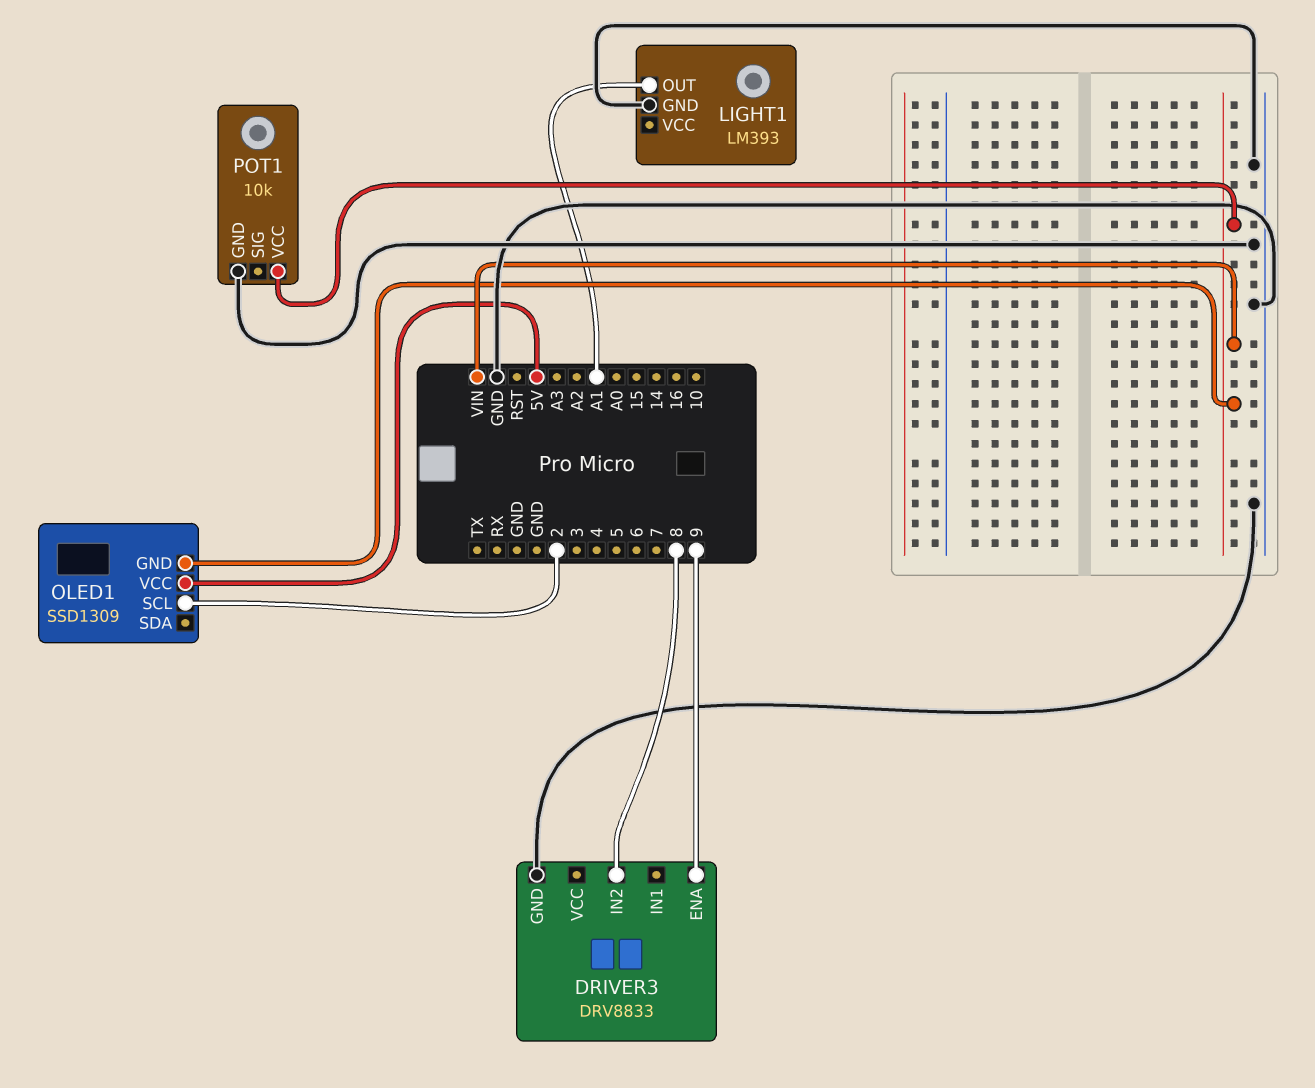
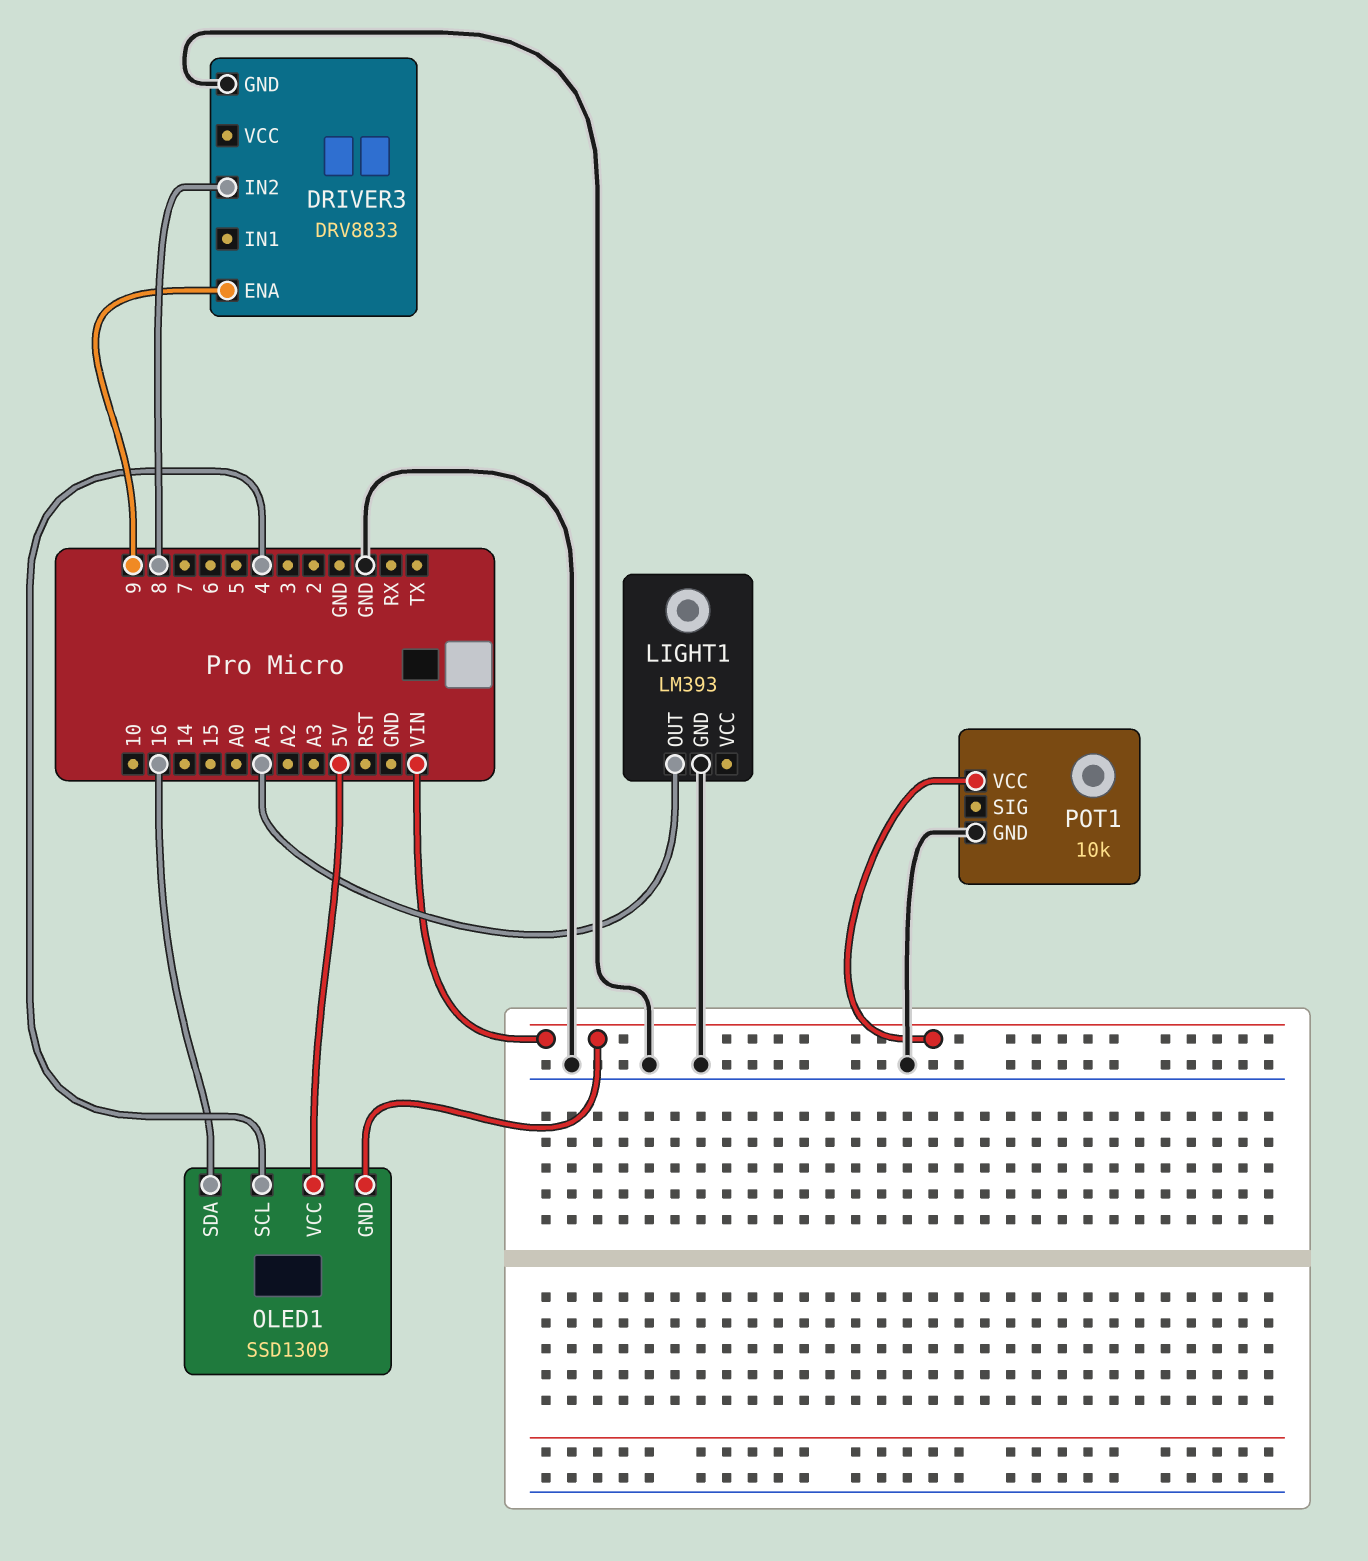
OLED1 pin SCL: 2 -> 4
OLED1 pin SDA: none -> 16

